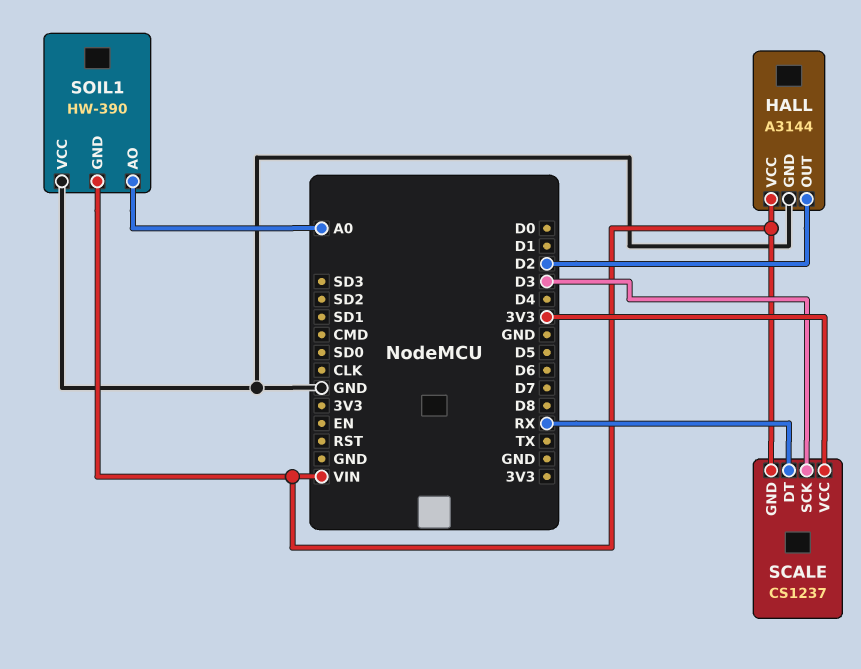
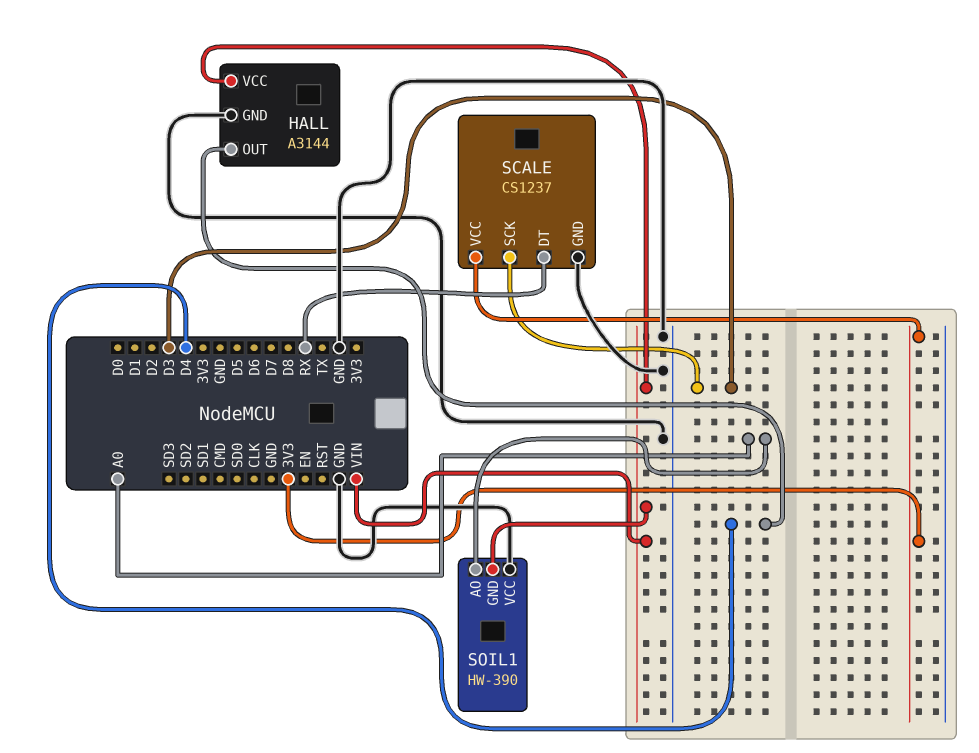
HALL pin OUT: D2 -> D4
SCALE pin GND: VIN -> GND

